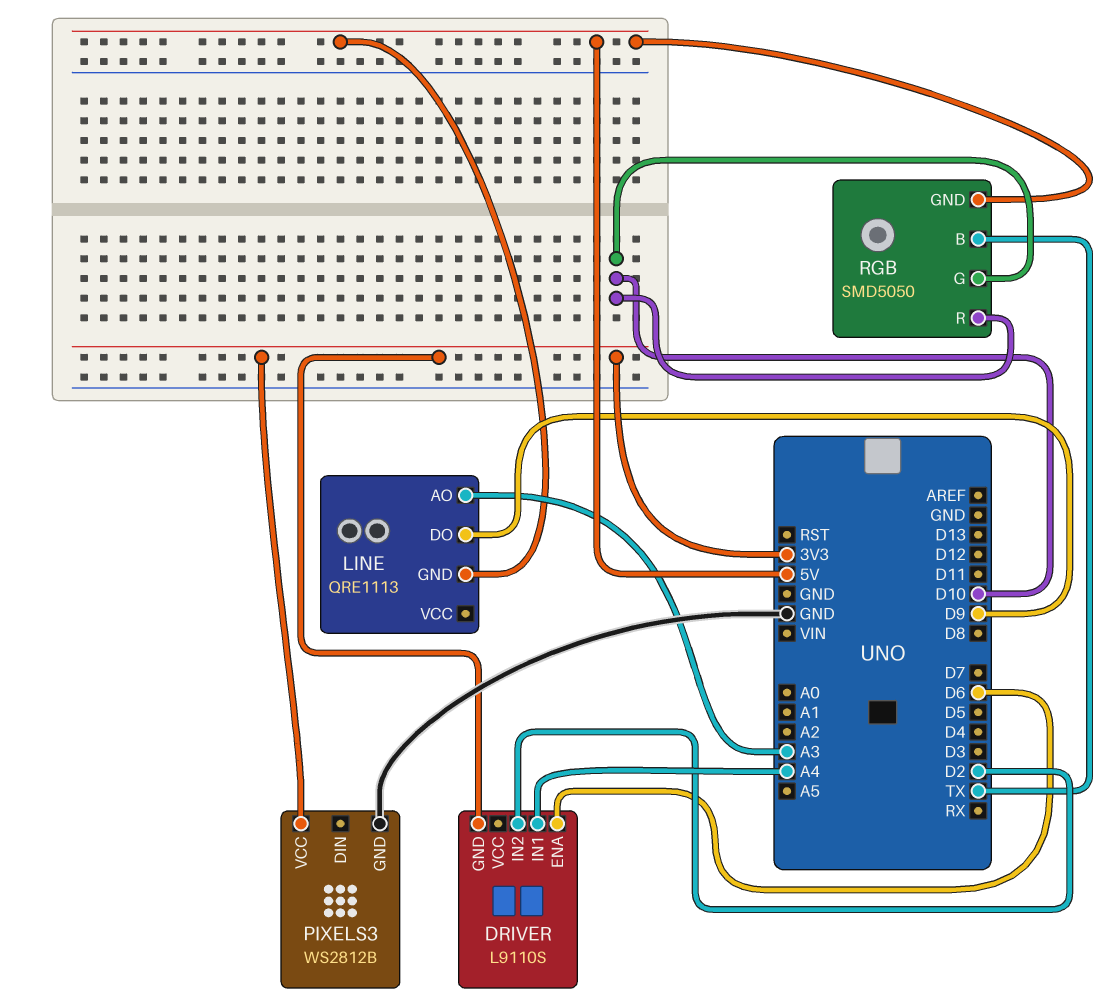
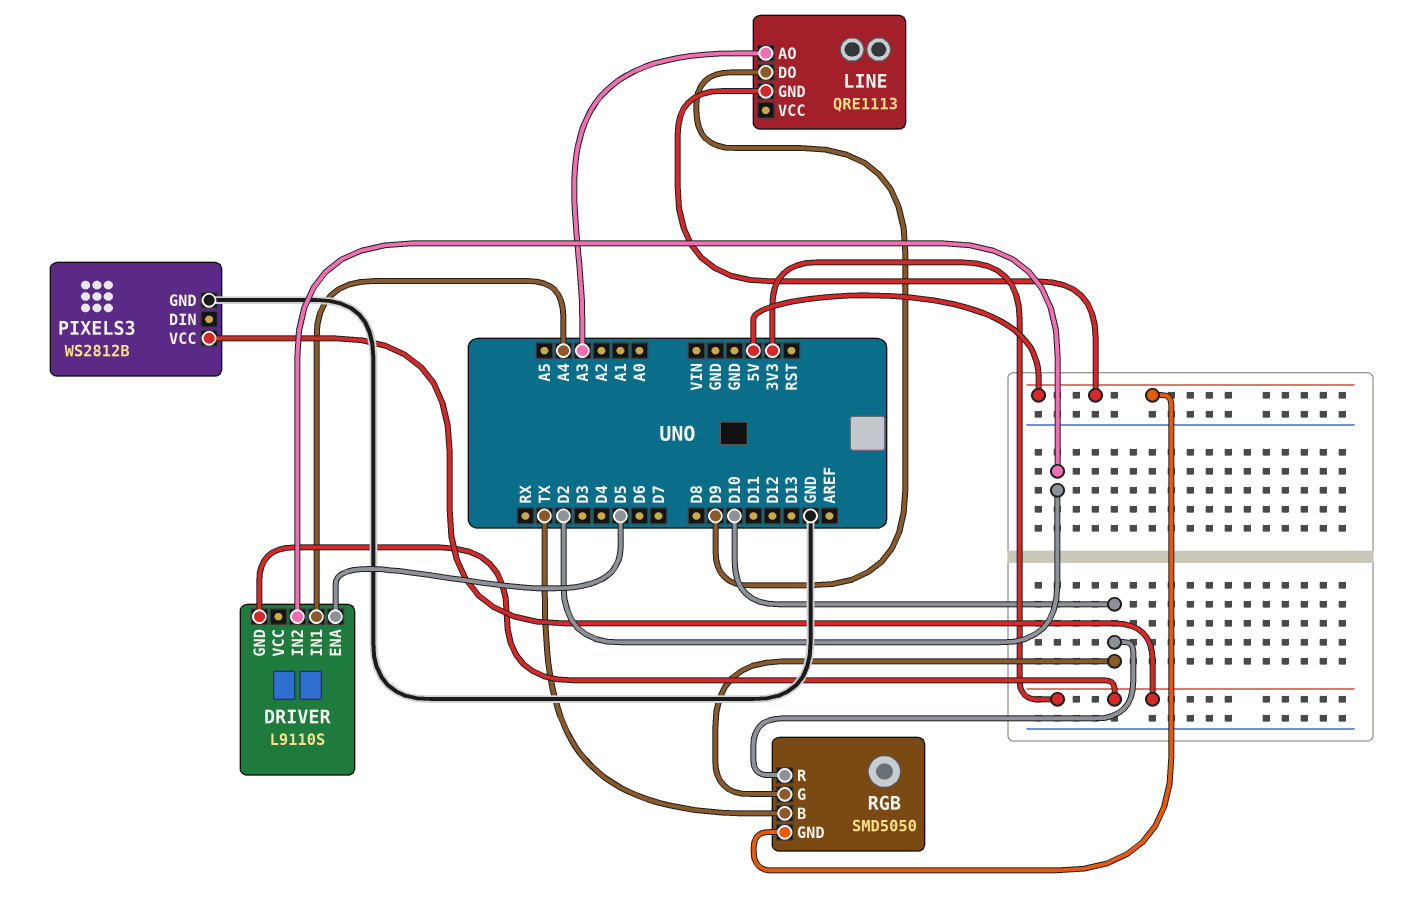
DRIVER pin ENA: D6 -> D5

